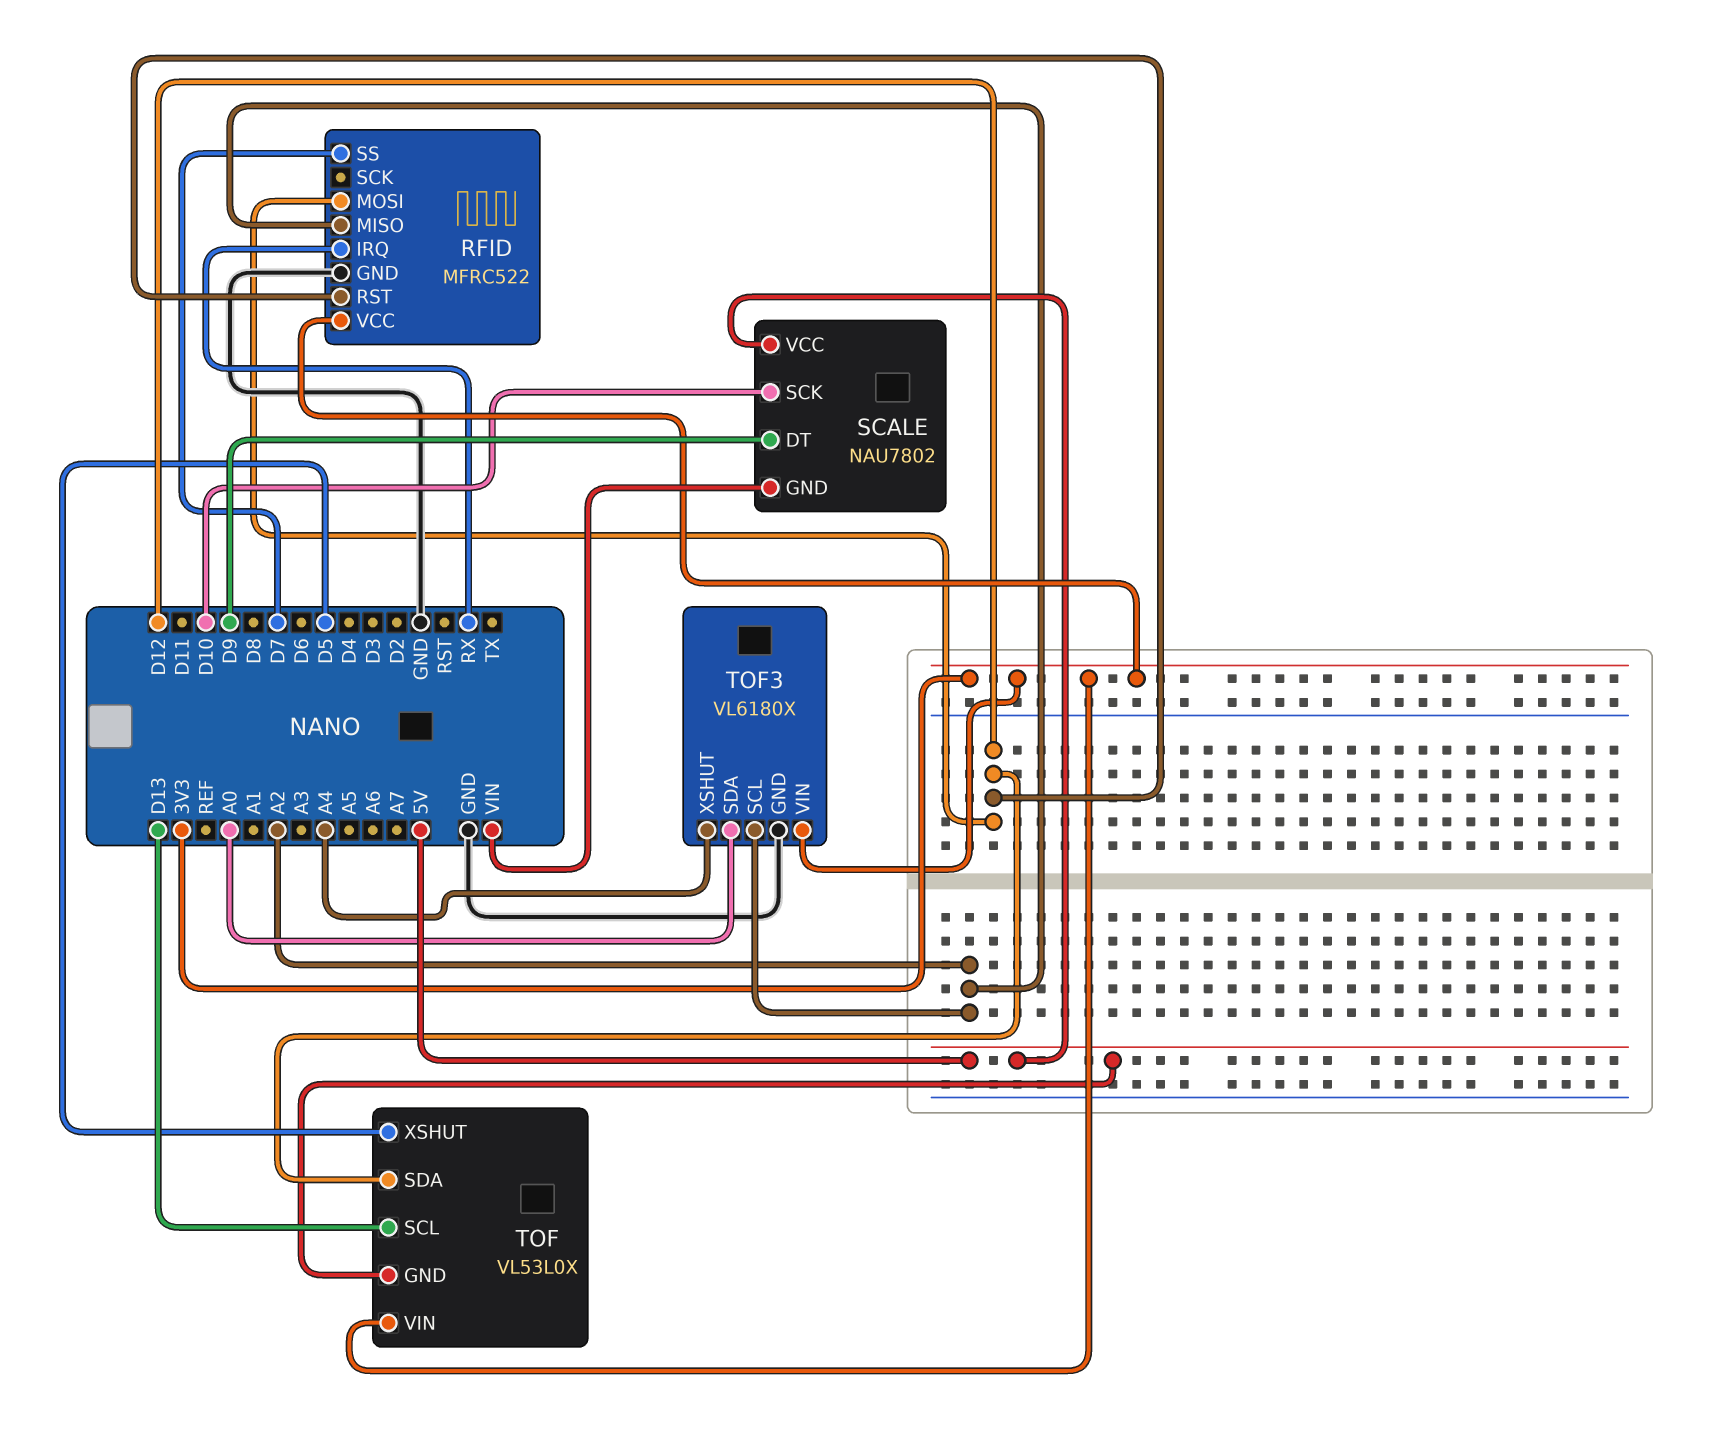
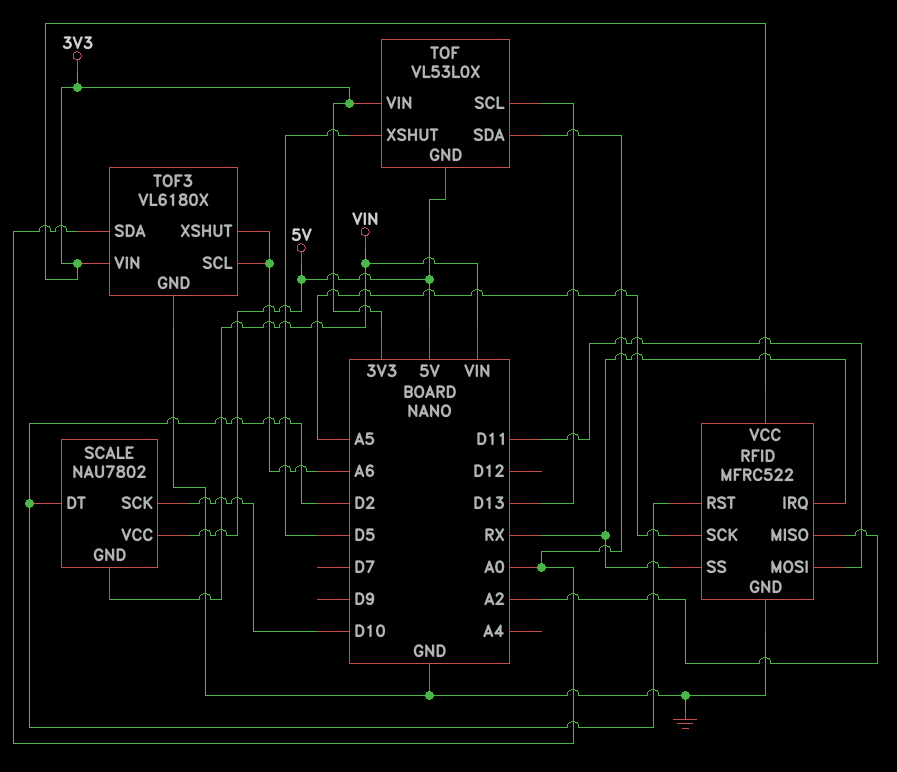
RFID pin MOSI: D12 -> D11
RFID pin RST: D12 -> D2
RFID pin SCK: none -> A5
RFID pin SS: D7 -> RX
SCALE pin DT: D9 -> D2
TOF pin SDA: D12 -> A0
TOF3 pin SCL: A2 -> A6
TOF3 pin XSHUT: A4 -> A6

